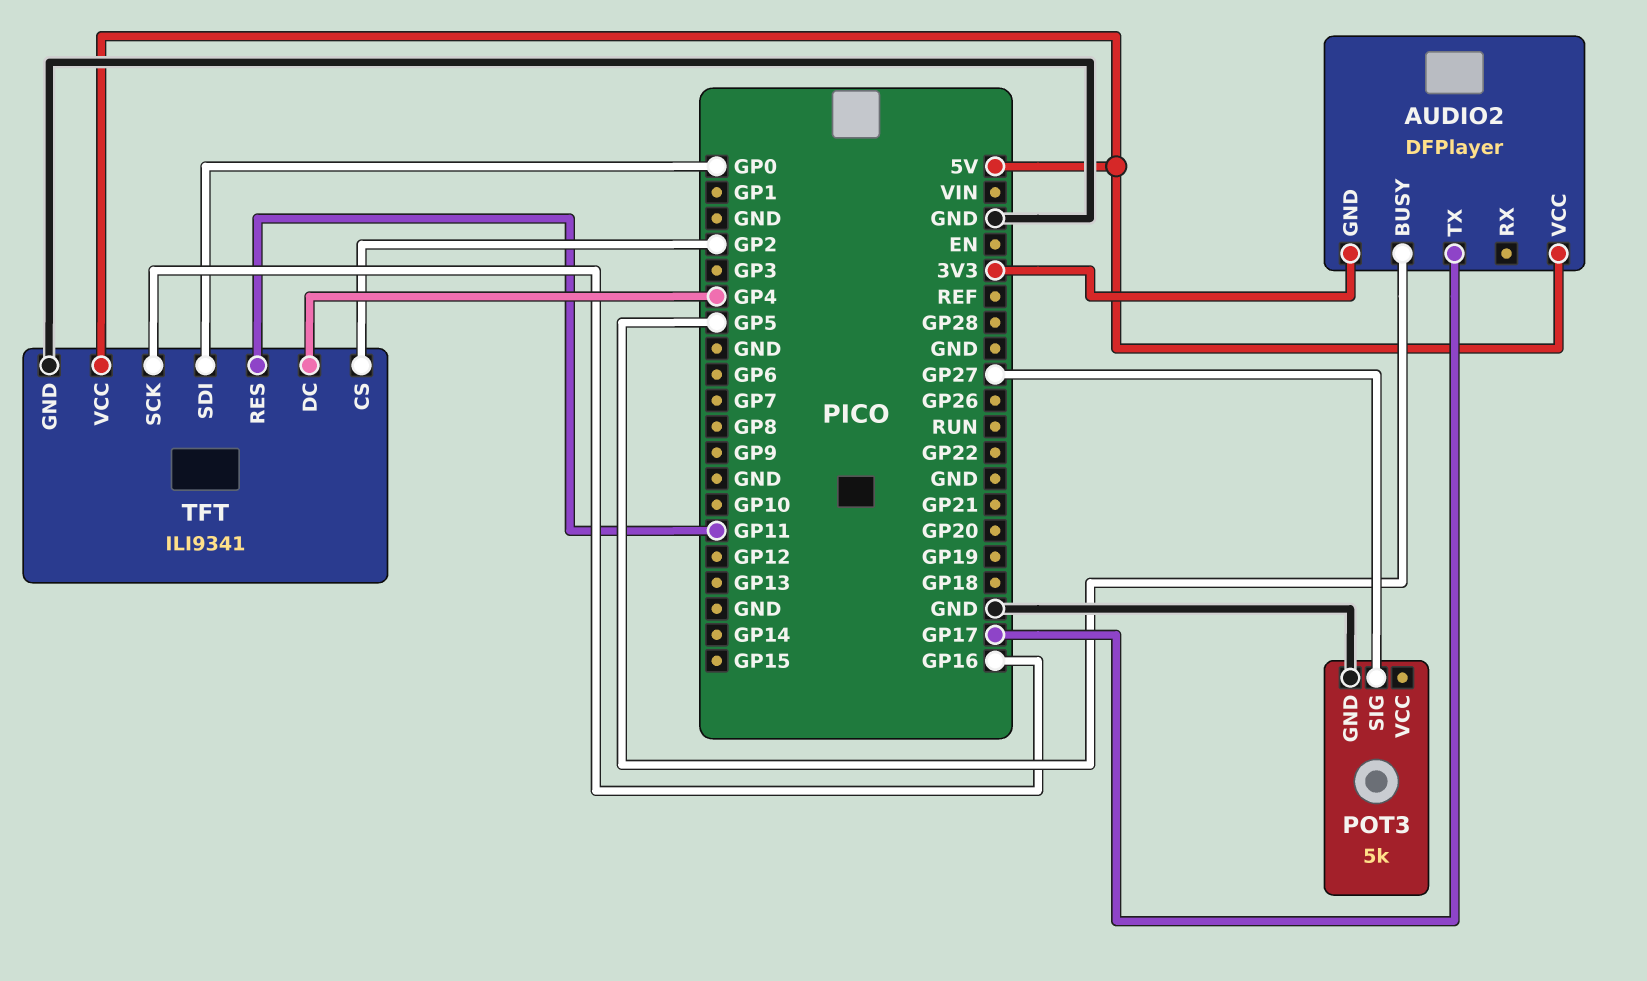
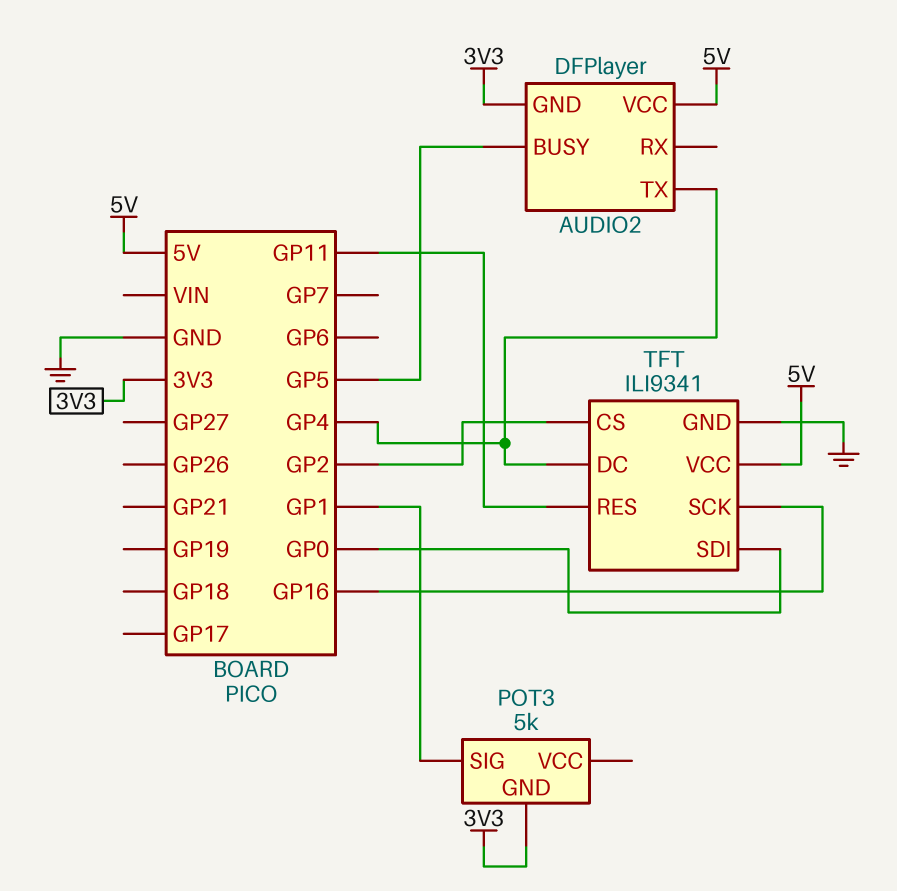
AUDIO2 pin TX: GP17 -> GP4
POT3 pin GND: GND -> 3V3
POT3 pin SIG: GP27 -> GP1

